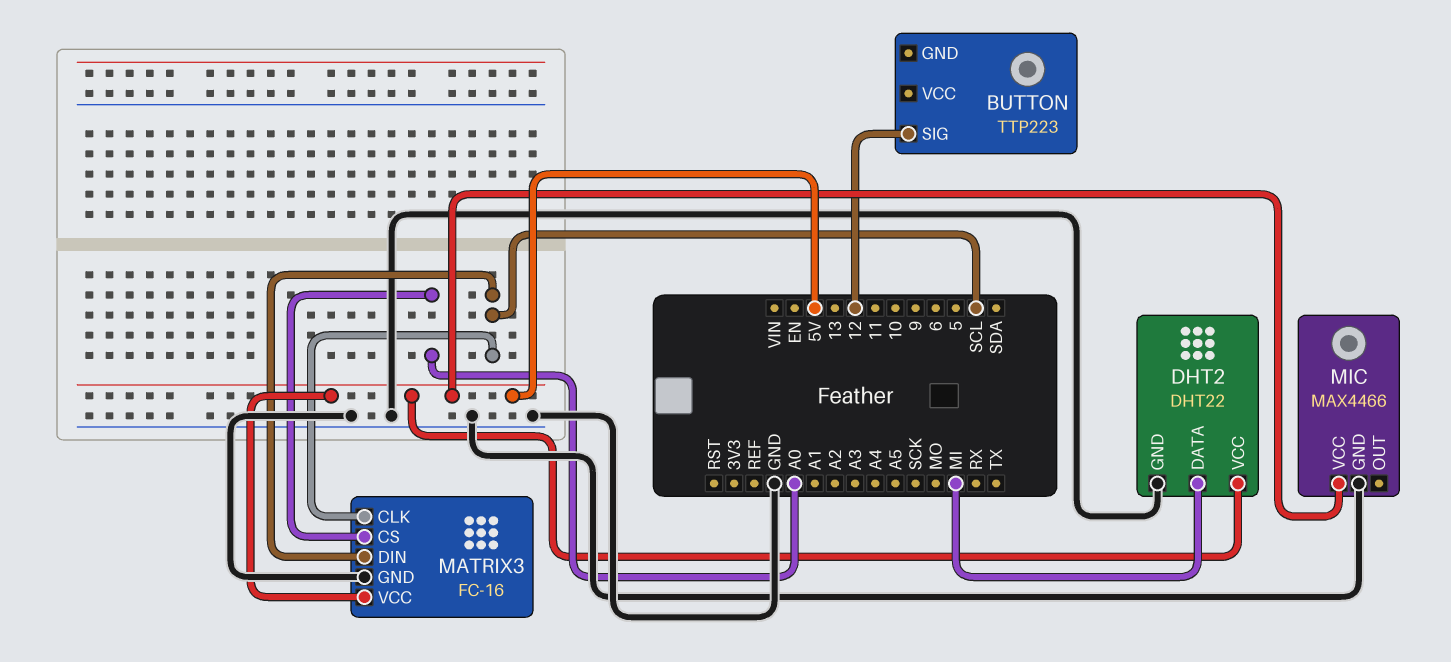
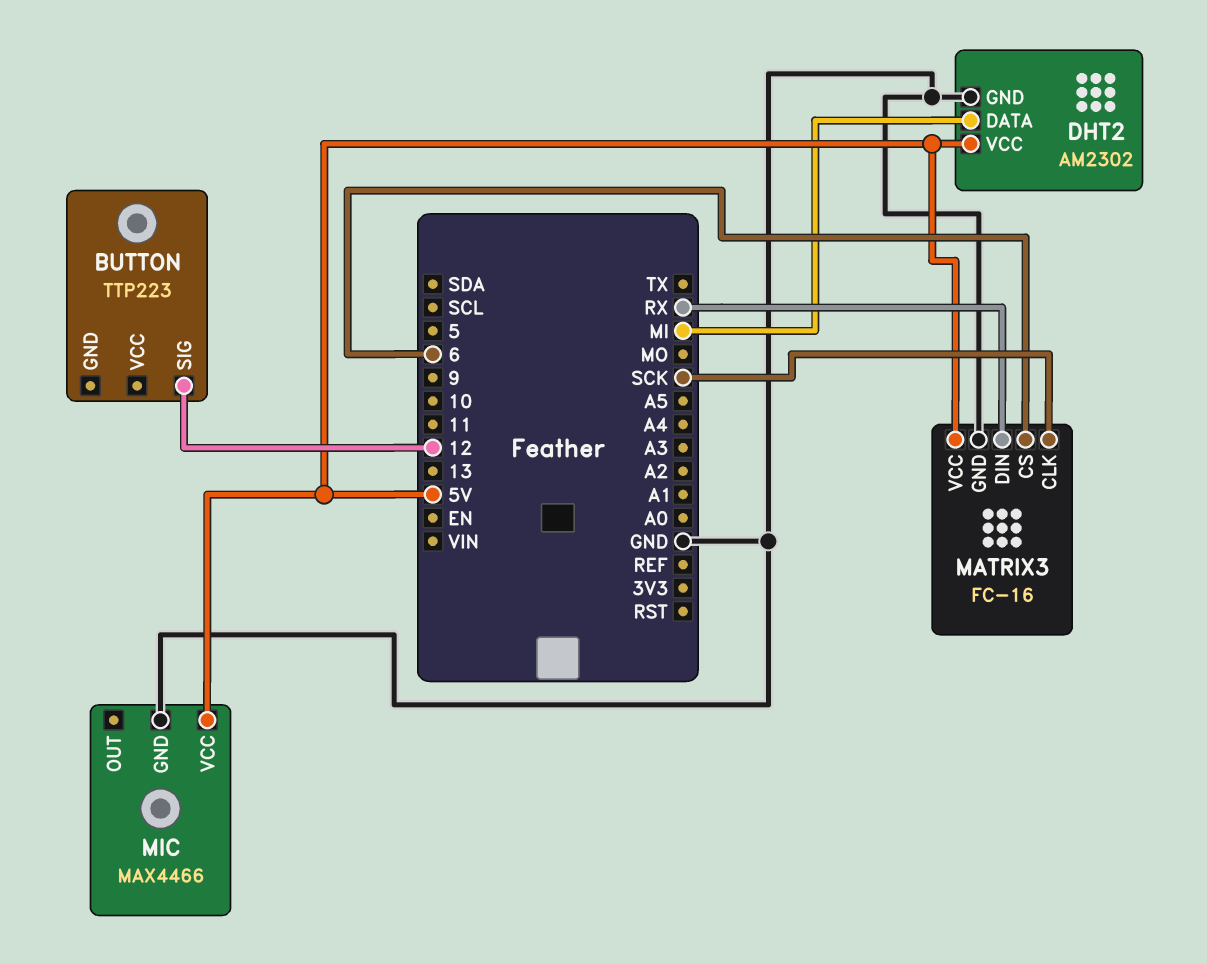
DHT2: DHT22 -> AM2302
MATRIX3 pin CLK: SCL -> SCK
MATRIX3 pin CS: A0 -> 6
MATRIX3 pin DIN: SCL -> RX

